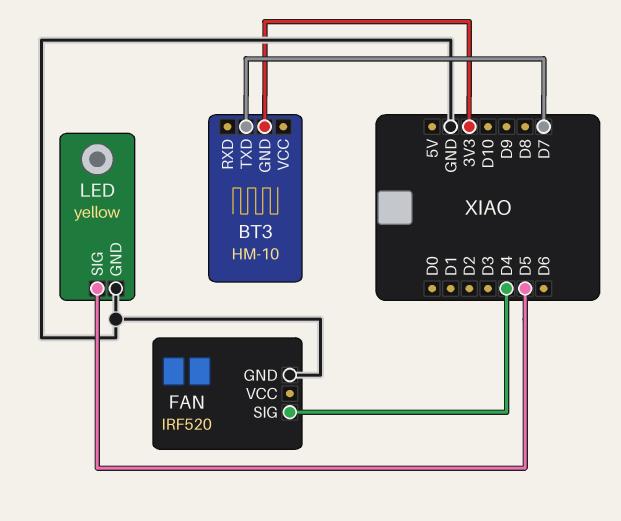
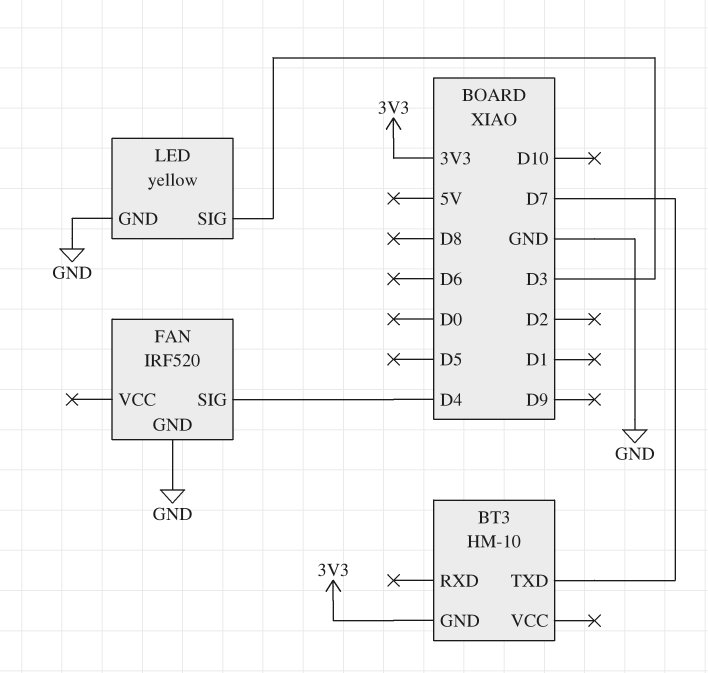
LED pin SIG: D5 -> D3

